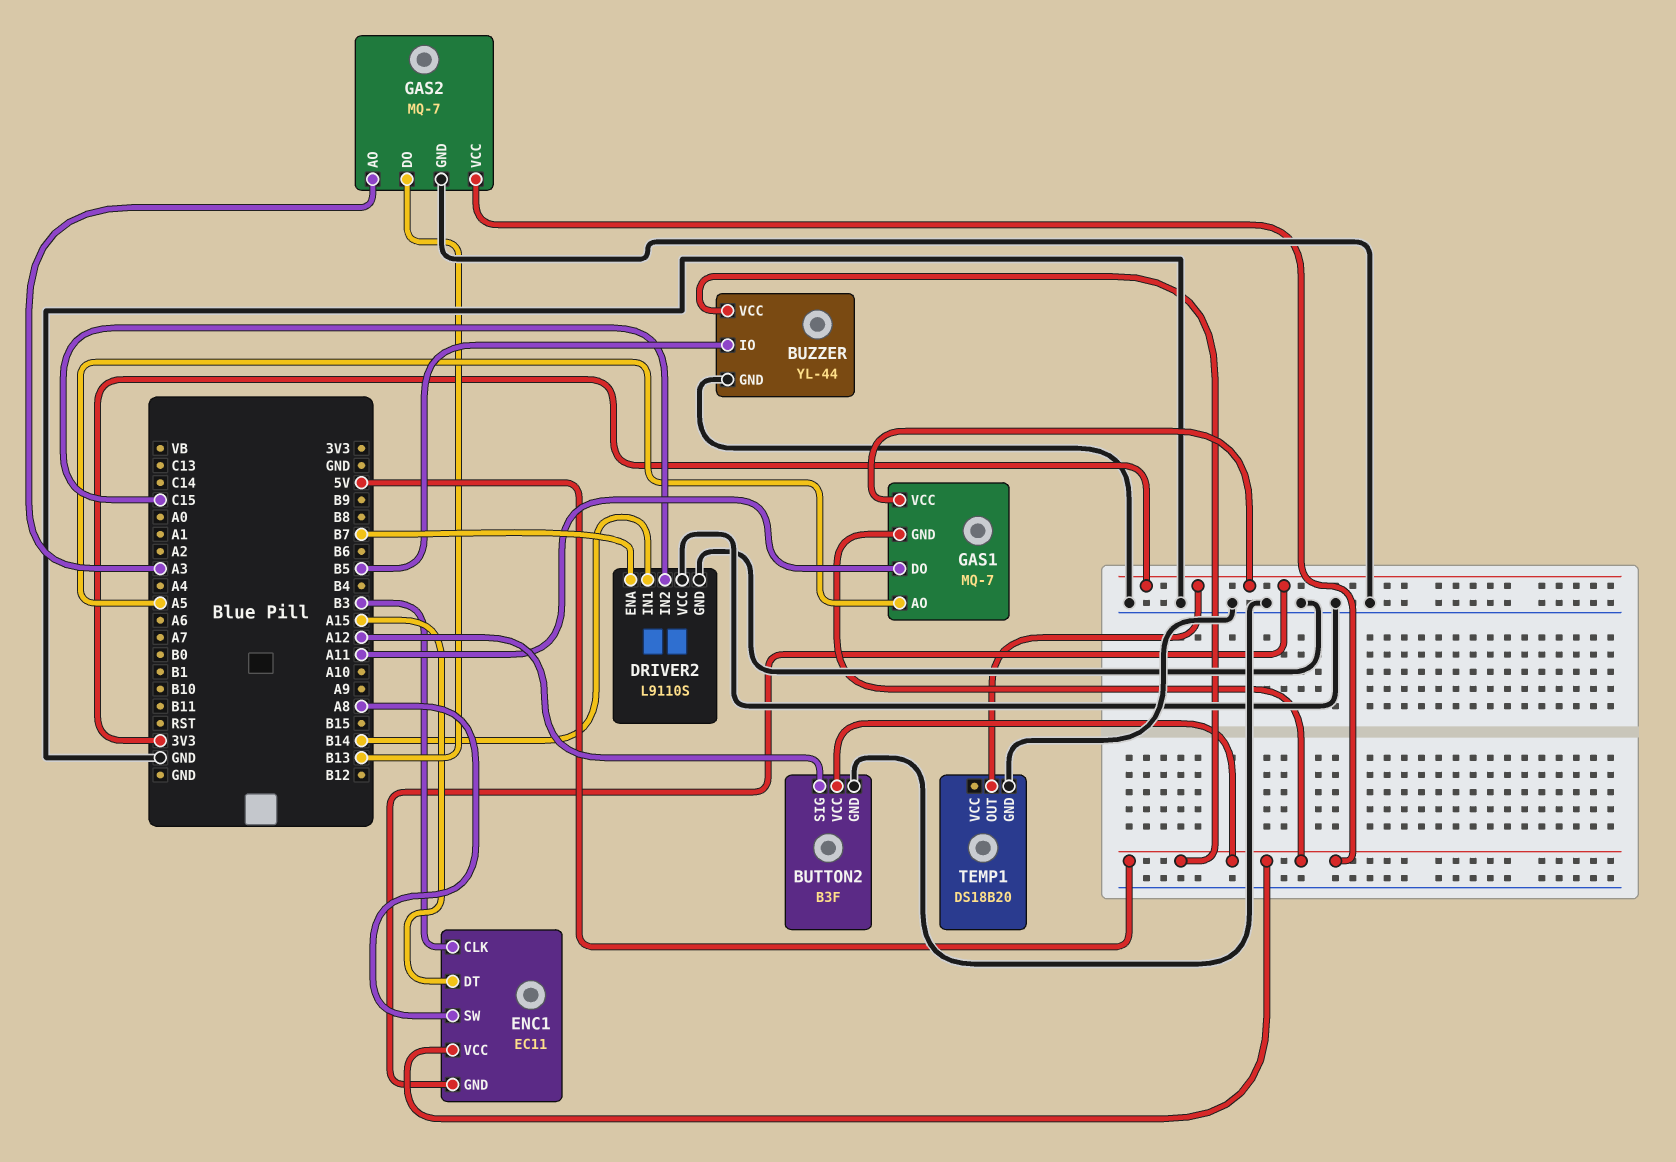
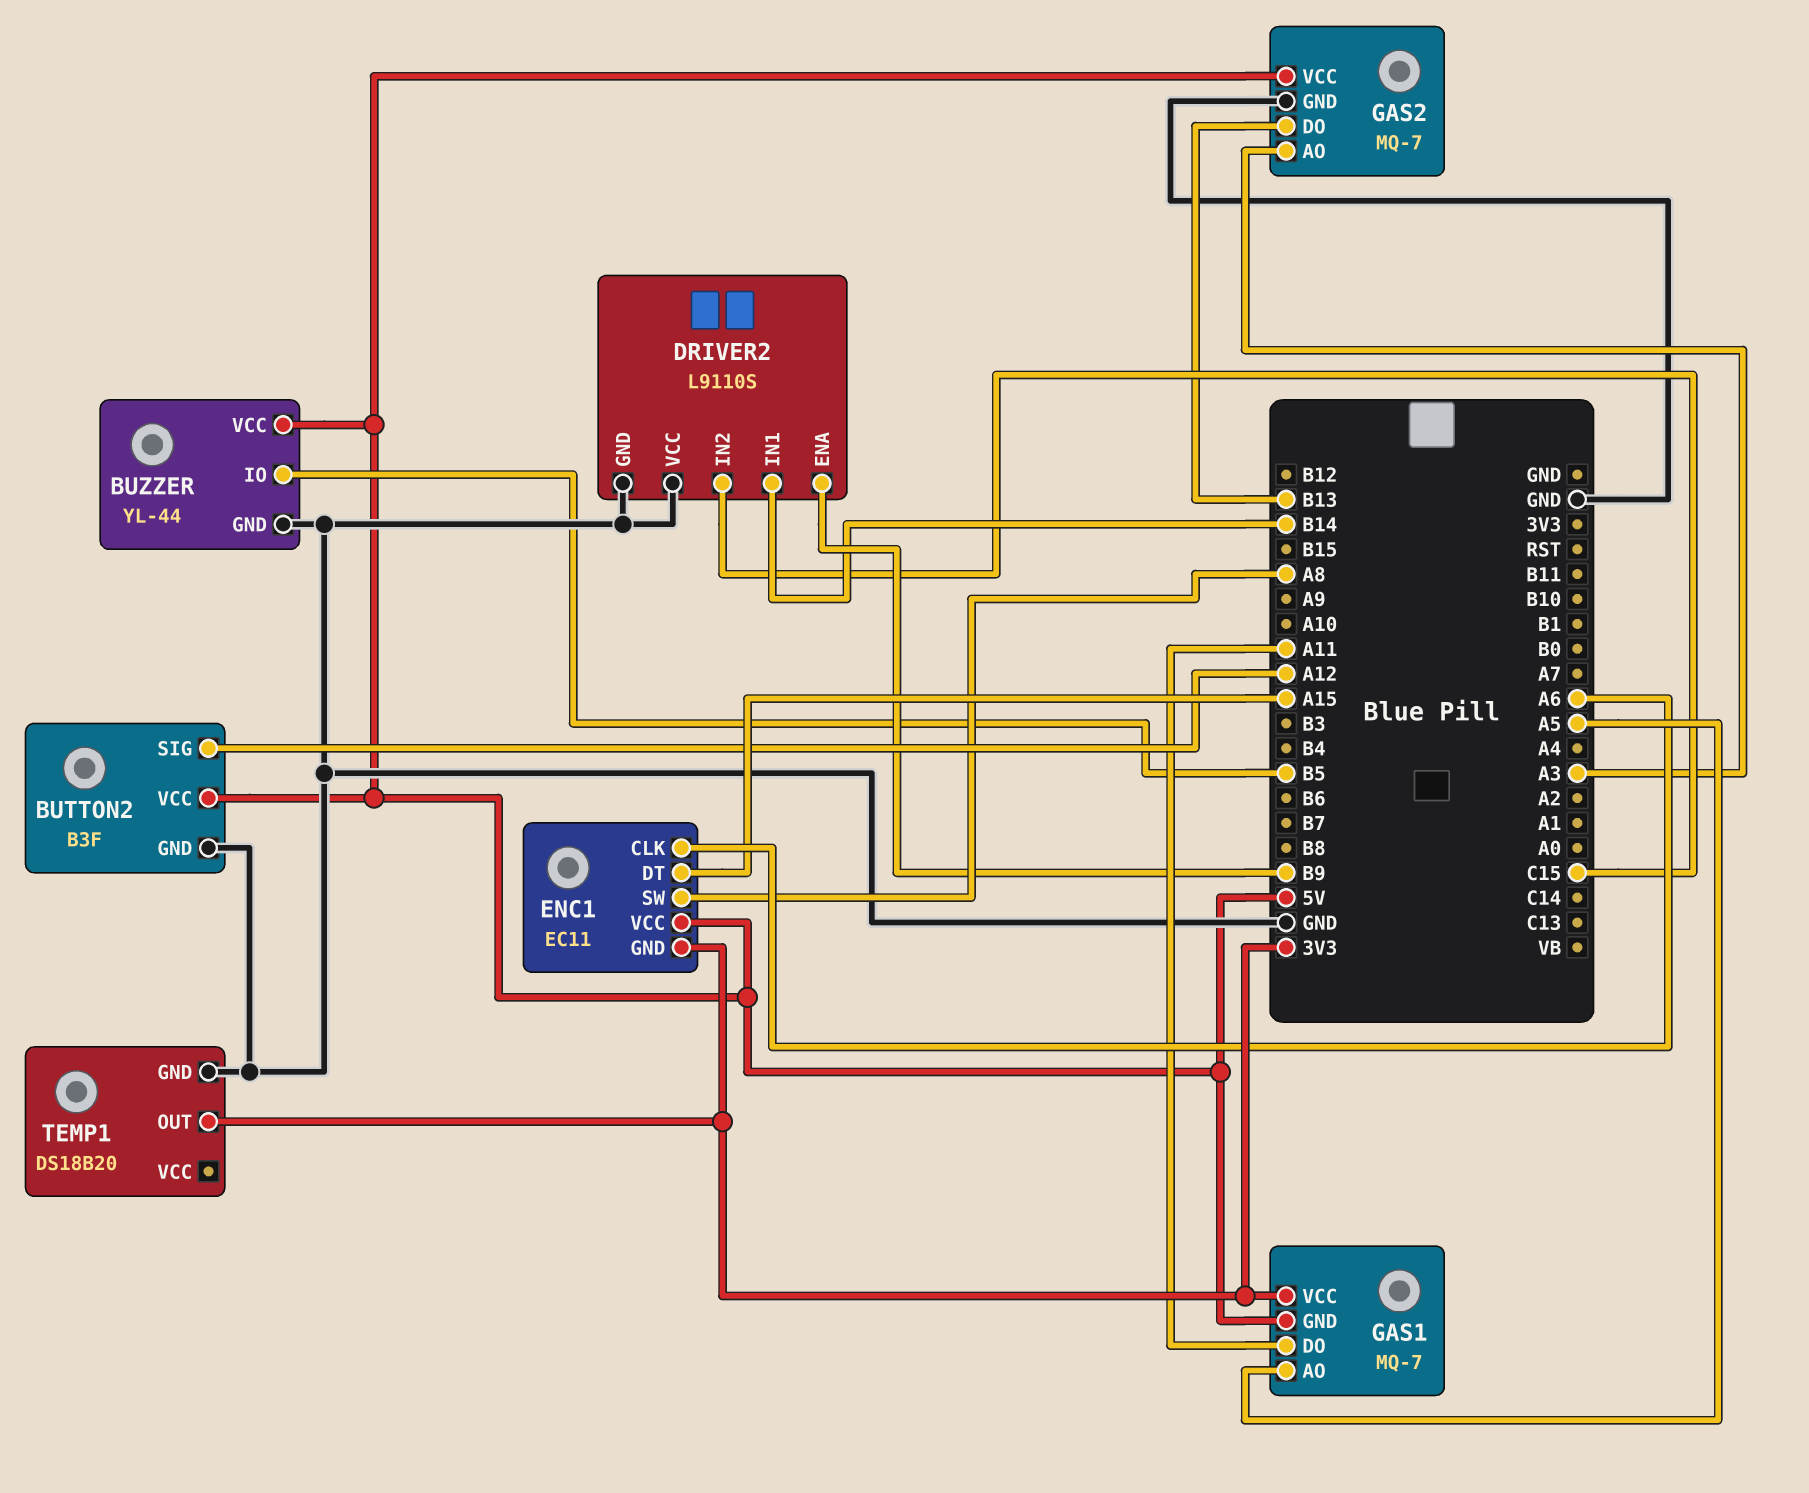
DRIVER2 pin ENA: B7 -> B9
ENC1 pin CLK: B3 -> A6

